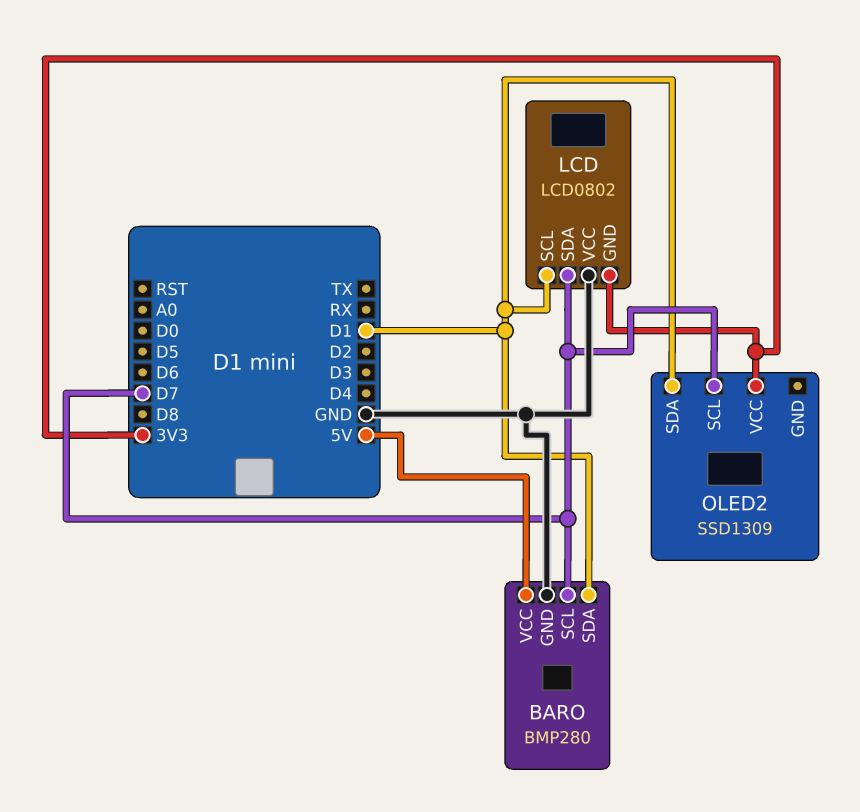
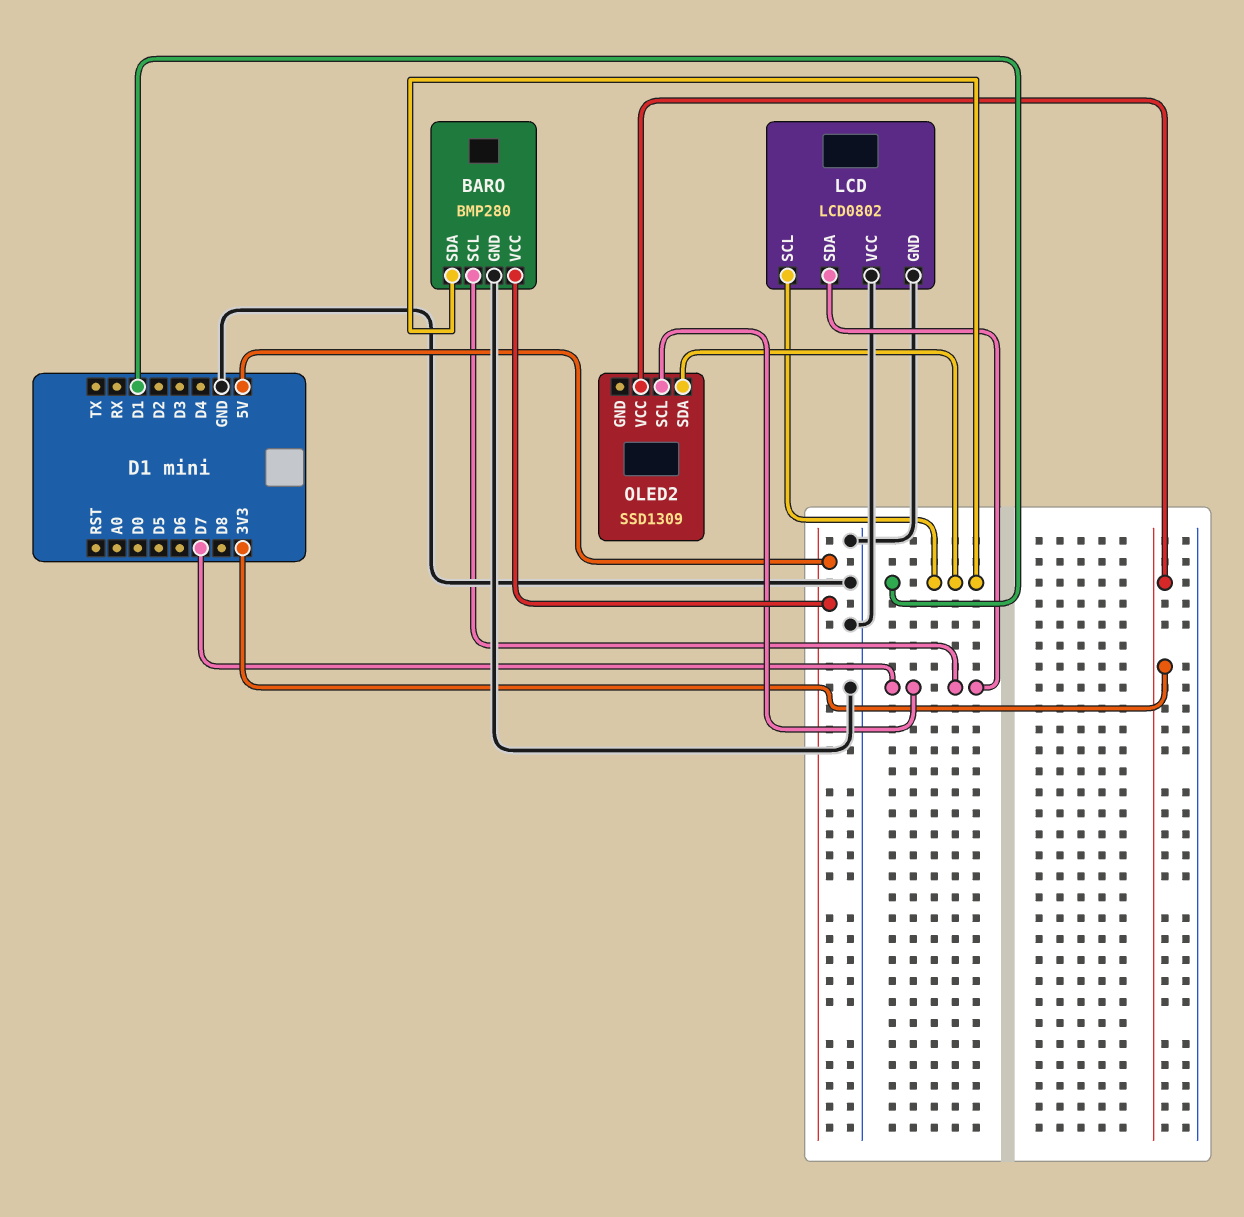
LCD pin GND: 3V3 -> GND

